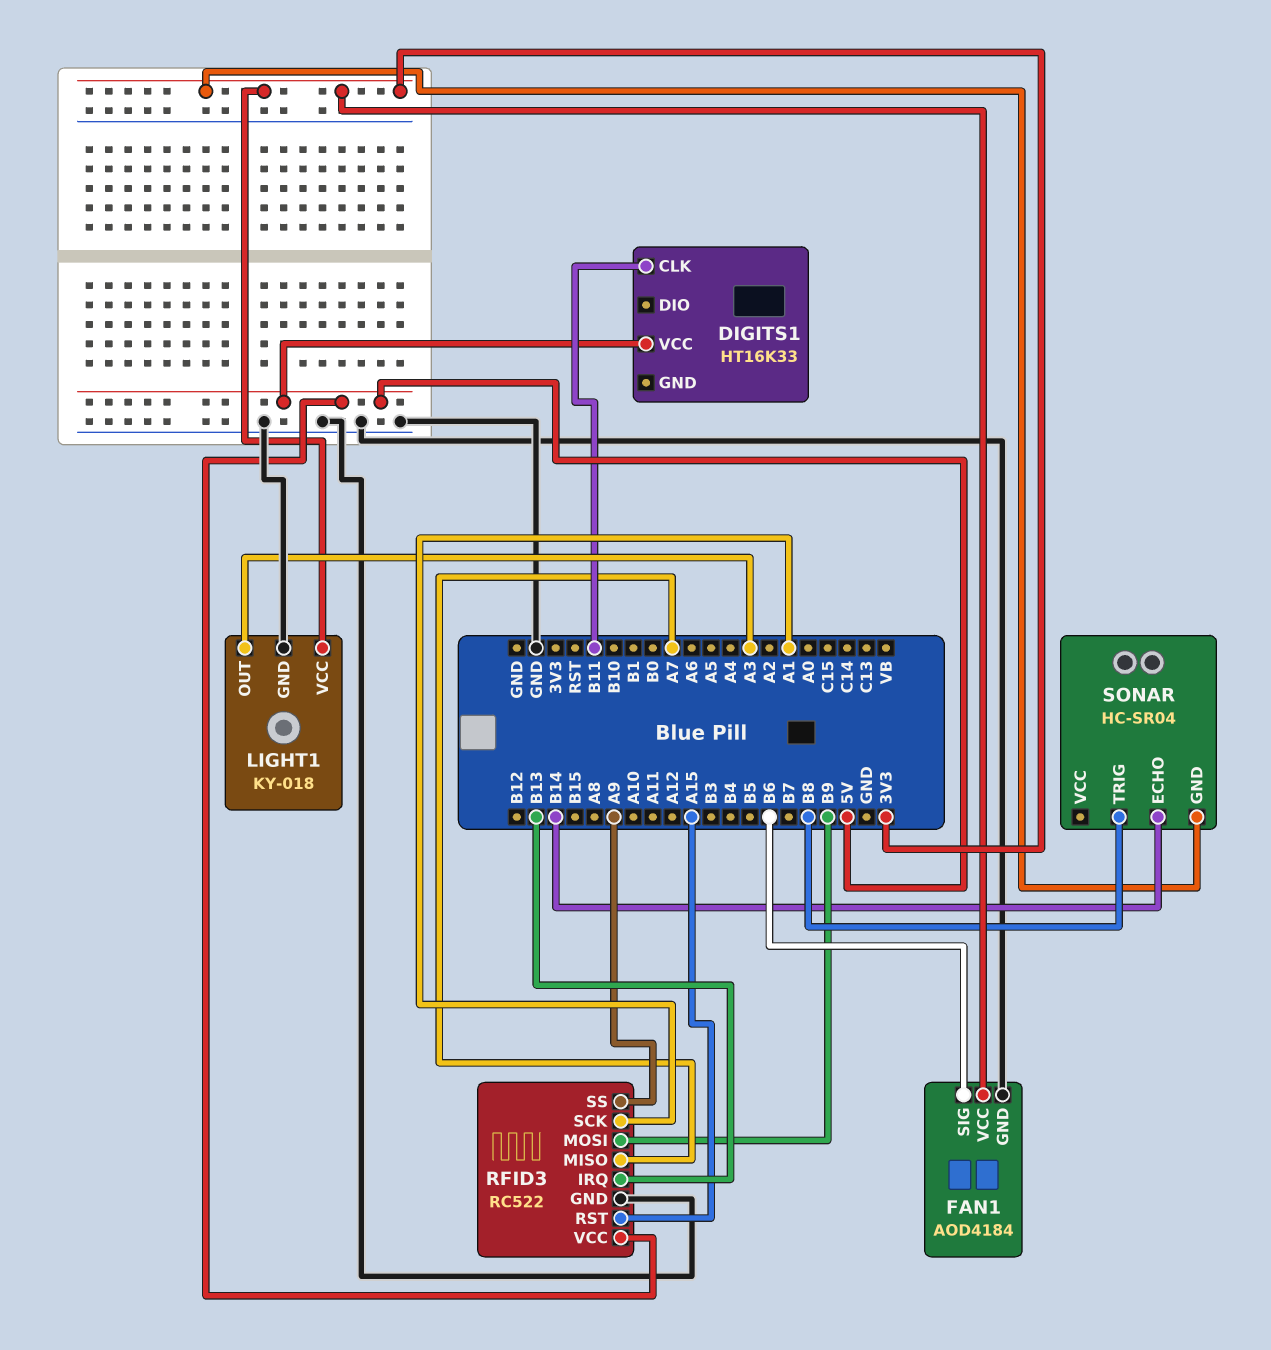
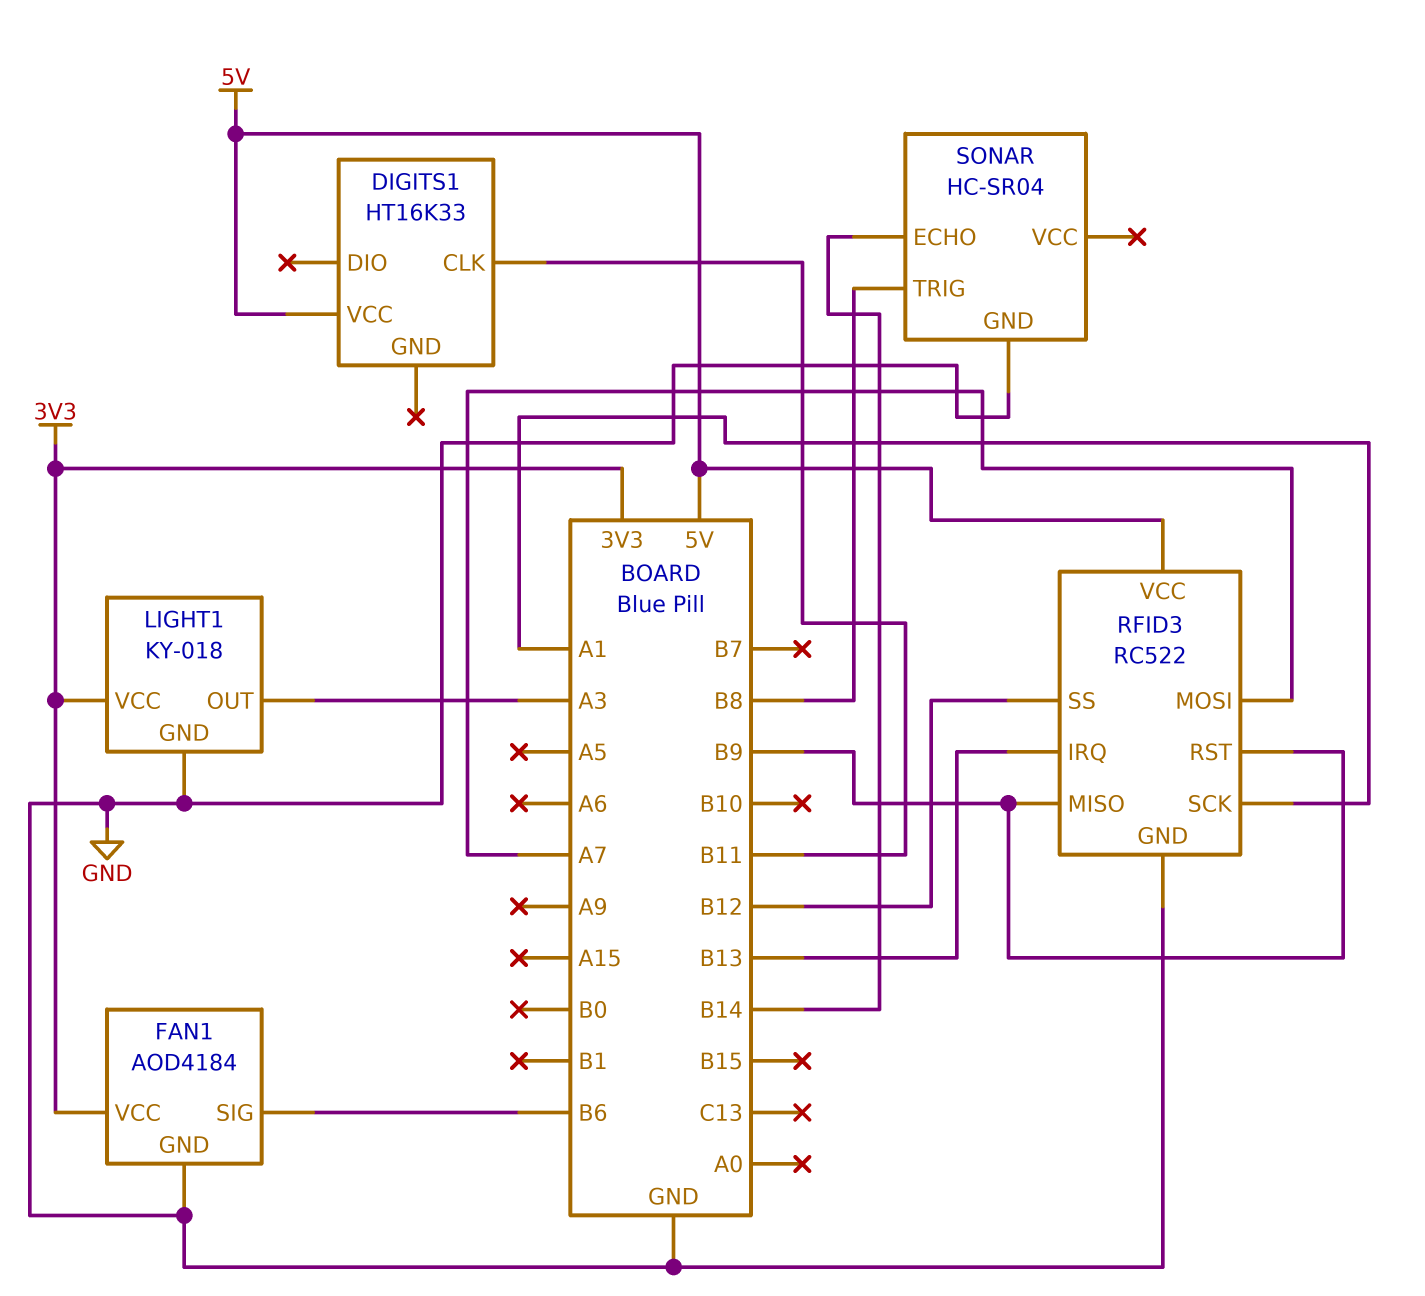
RFID3 pin MISO: A7 -> B9
RFID3 pin MOSI: B9 -> A7
RFID3 pin RST: A15 -> B9
RFID3 pin SS: A9 -> B12
SONAR pin GND: 3V3 -> GND

